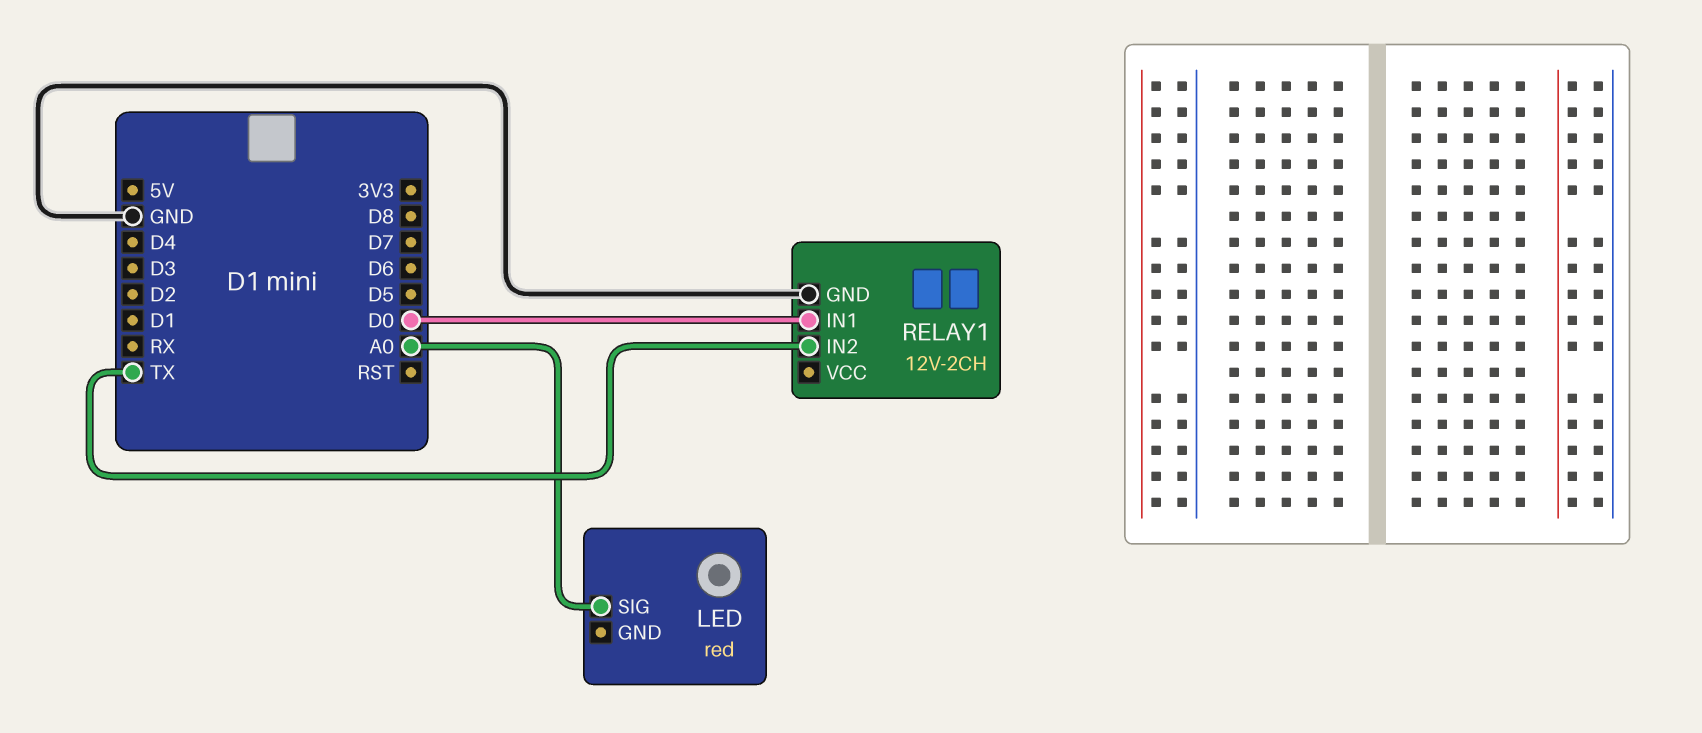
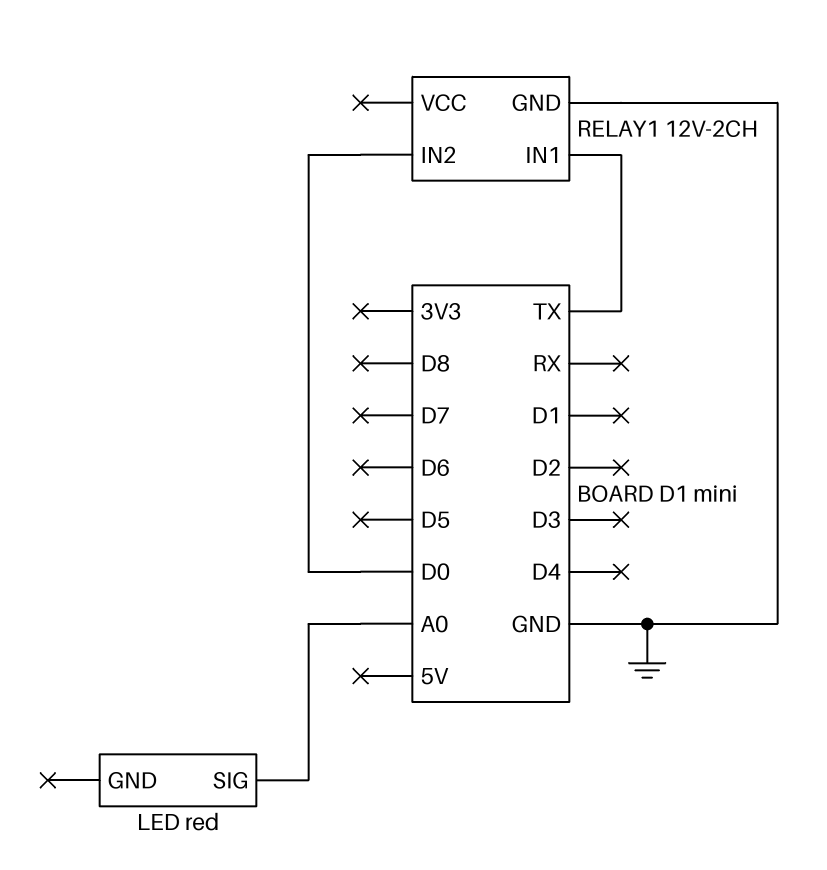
RELAY1 pin IN1: D0 -> TX
RELAY1 pin IN2: TX -> D0

